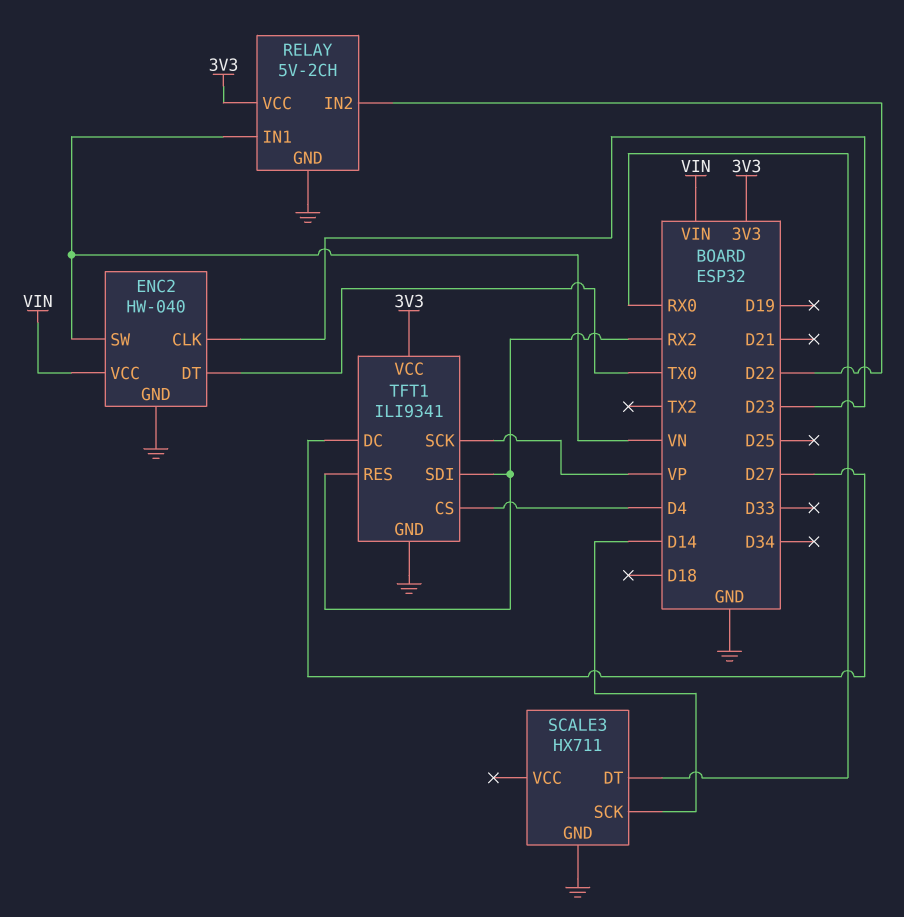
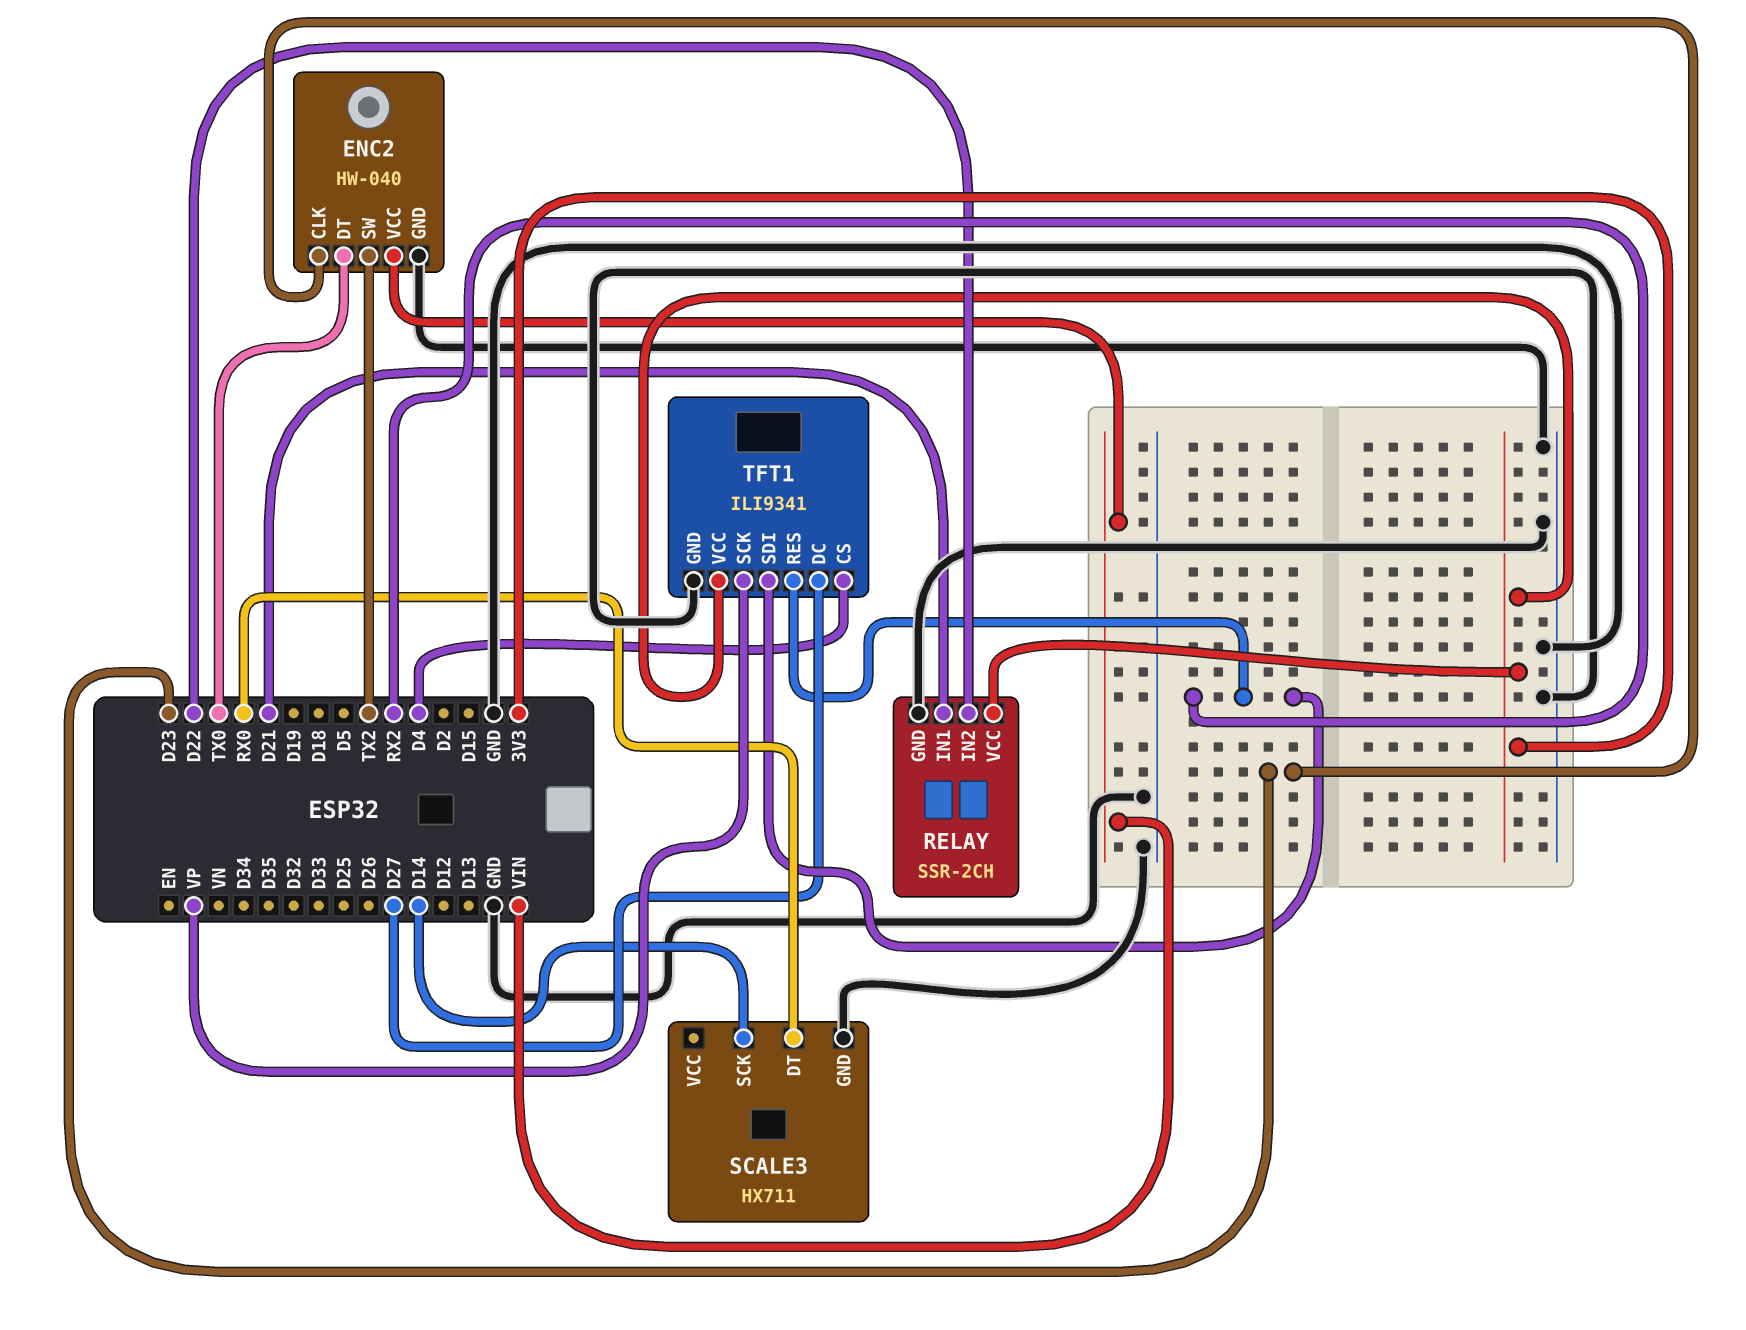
ENC2 pin SW: VN -> TX2
RELAY: 5V-2CH -> SSR-2CH
RELAY pin IN1: VN -> D21

